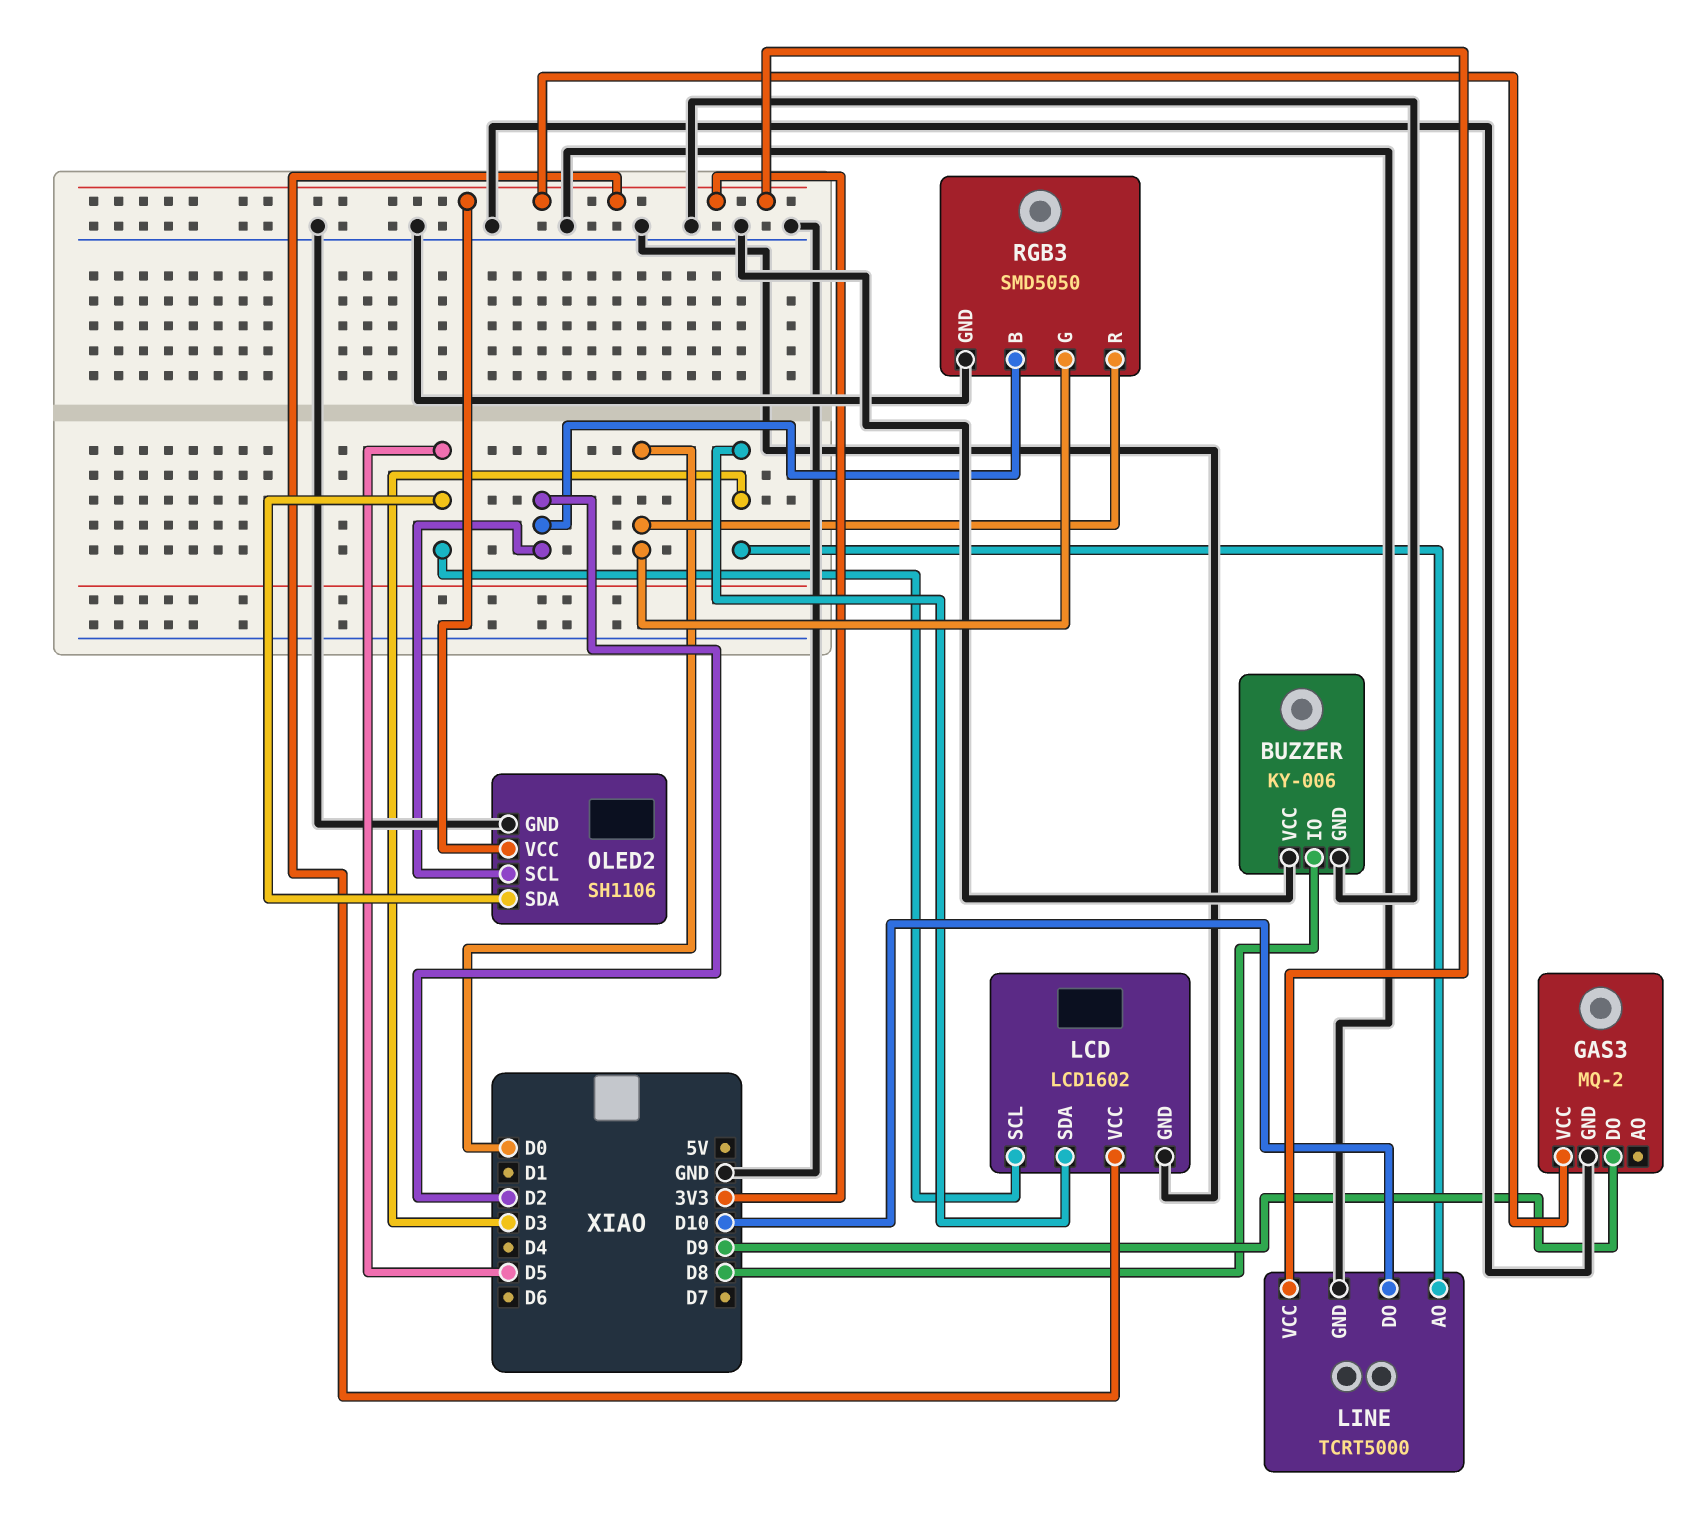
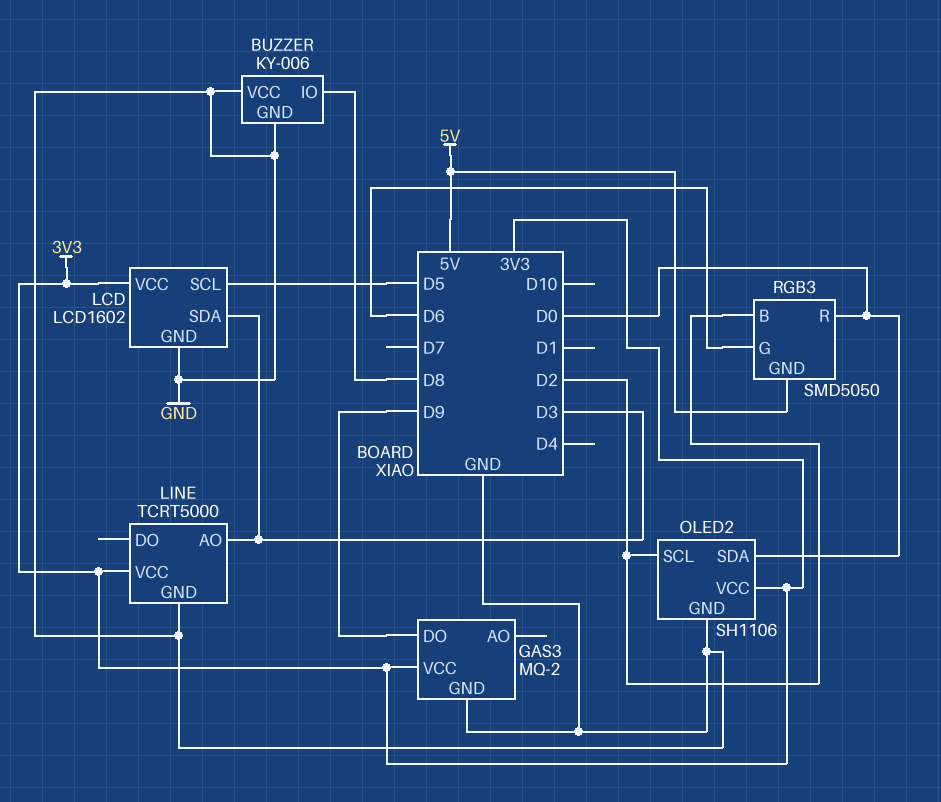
LINE pin DO: D10 -> none
OLED2 pin SDA: D5 -> D0
RGB3 pin G: D0 -> D6
RGB3 pin GND: GND -> 5V

